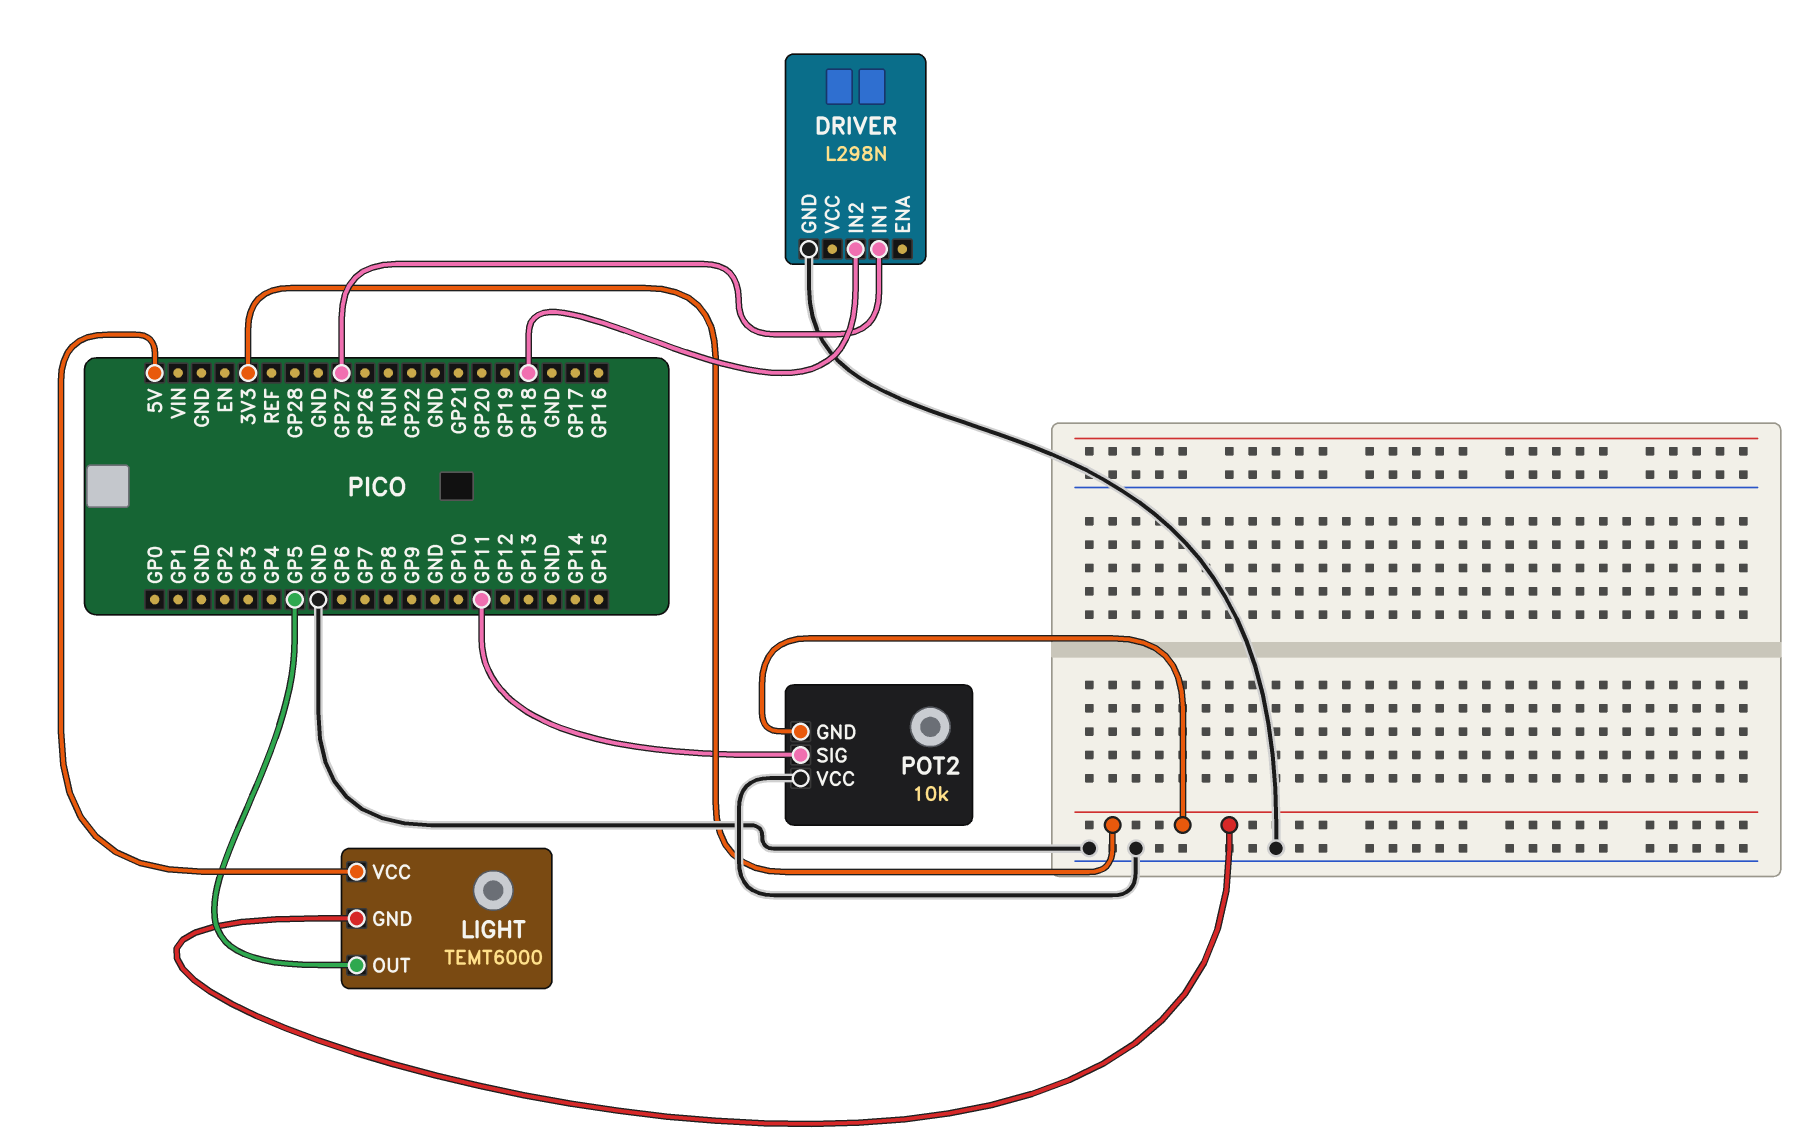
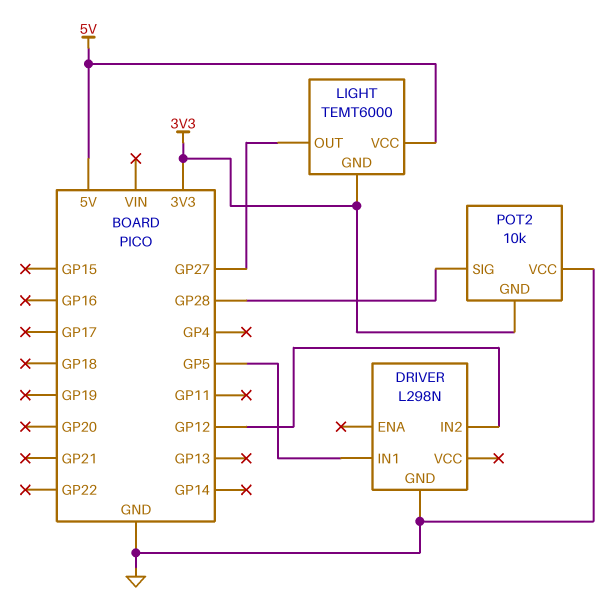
DRIVER pin IN1: GP27 -> GP5
DRIVER pin IN2: GP18 -> GP12
LIGHT pin OUT: GP5 -> GP27
POT2 pin SIG: GP11 -> GP28

